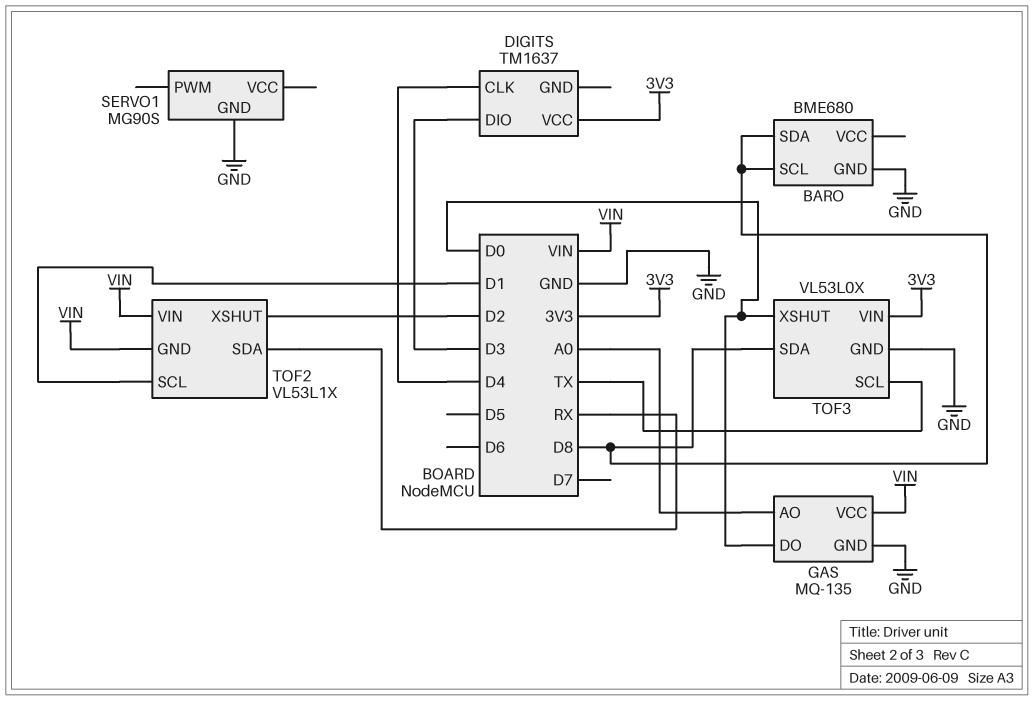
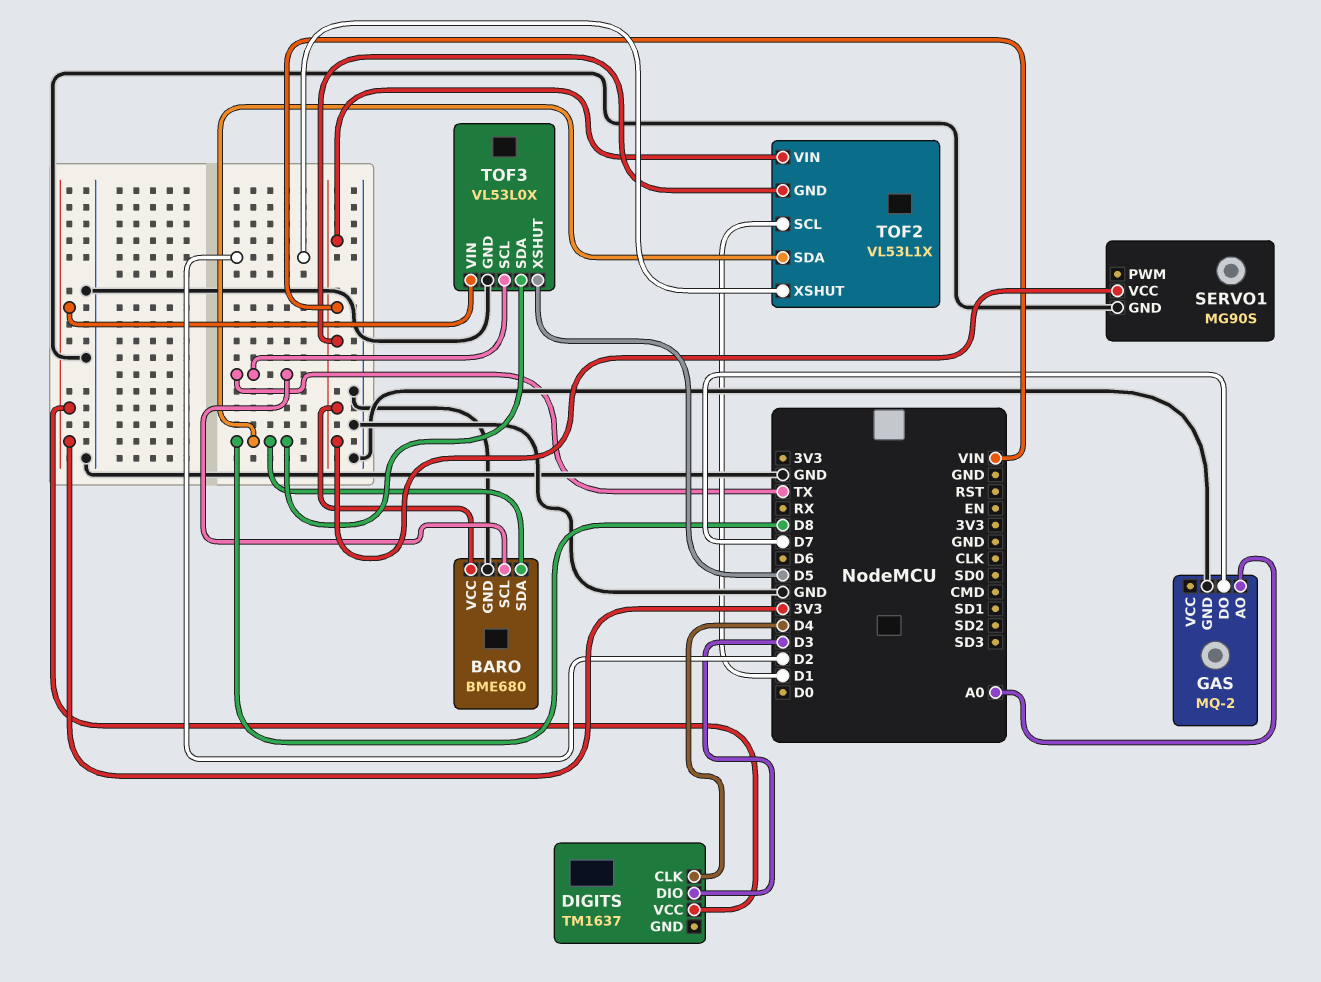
BARO pin SCL: D8 -> TX
BARO pin VCC: none -> VIN
GAS: MQ-135 -> MQ-2
GAS pin DO: D0 -> D7
GAS pin VCC: VIN -> none
SERVO1 pin VCC: none -> VIN
TOF2 pin SDA: RX -> D8
TOF3 pin XSHUT: D0 -> D5

